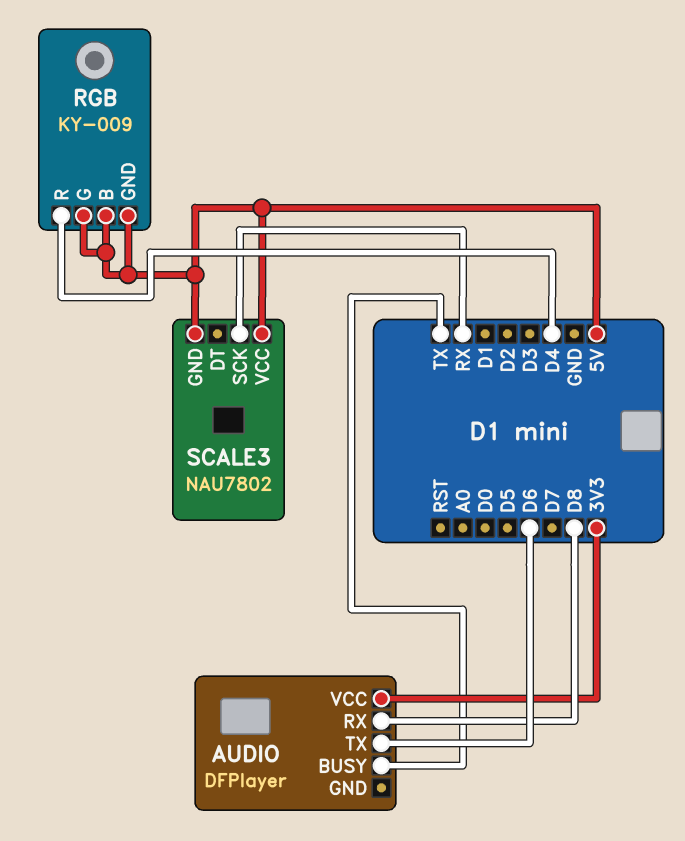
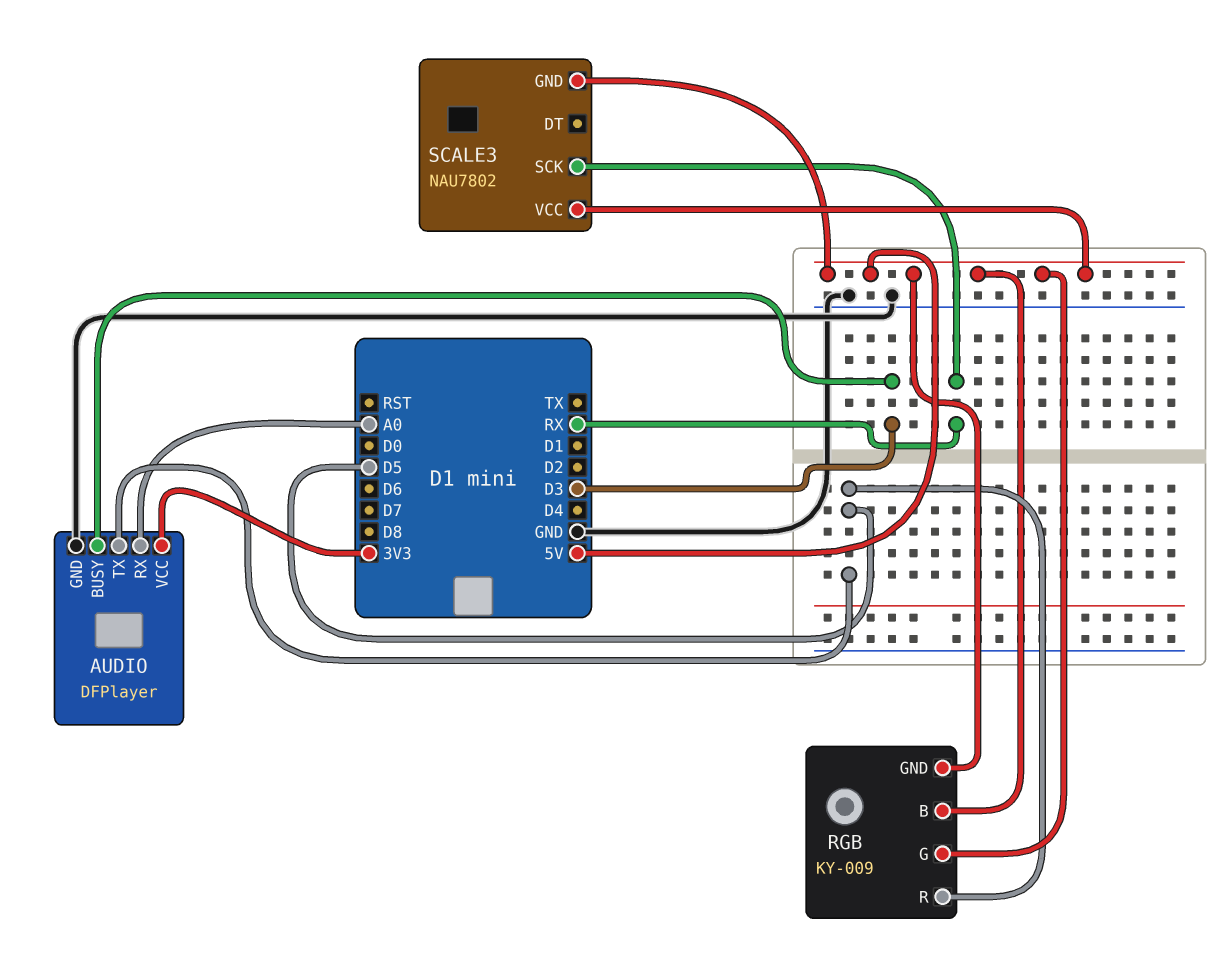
AUDIO pin BUSY: TX -> D3
AUDIO pin GND: none -> GND
AUDIO pin RX: D8 -> A0
AUDIO pin TX: D6 -> D5
RGB pin R: D4 -> D5

